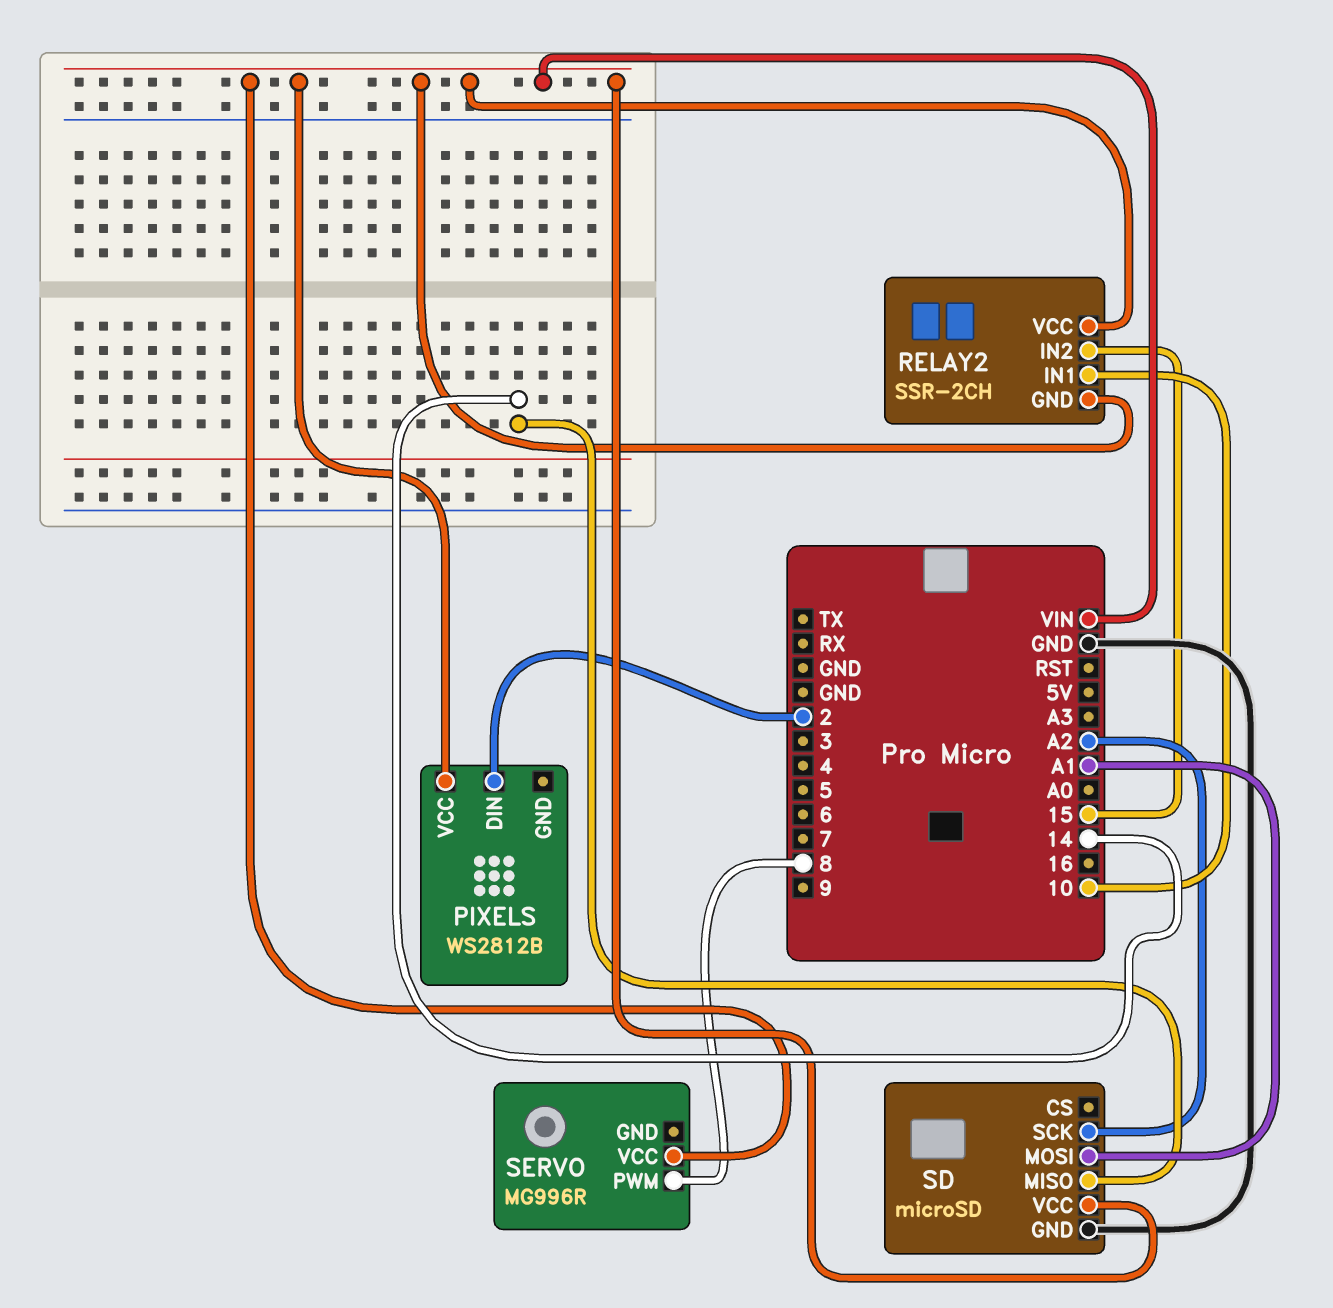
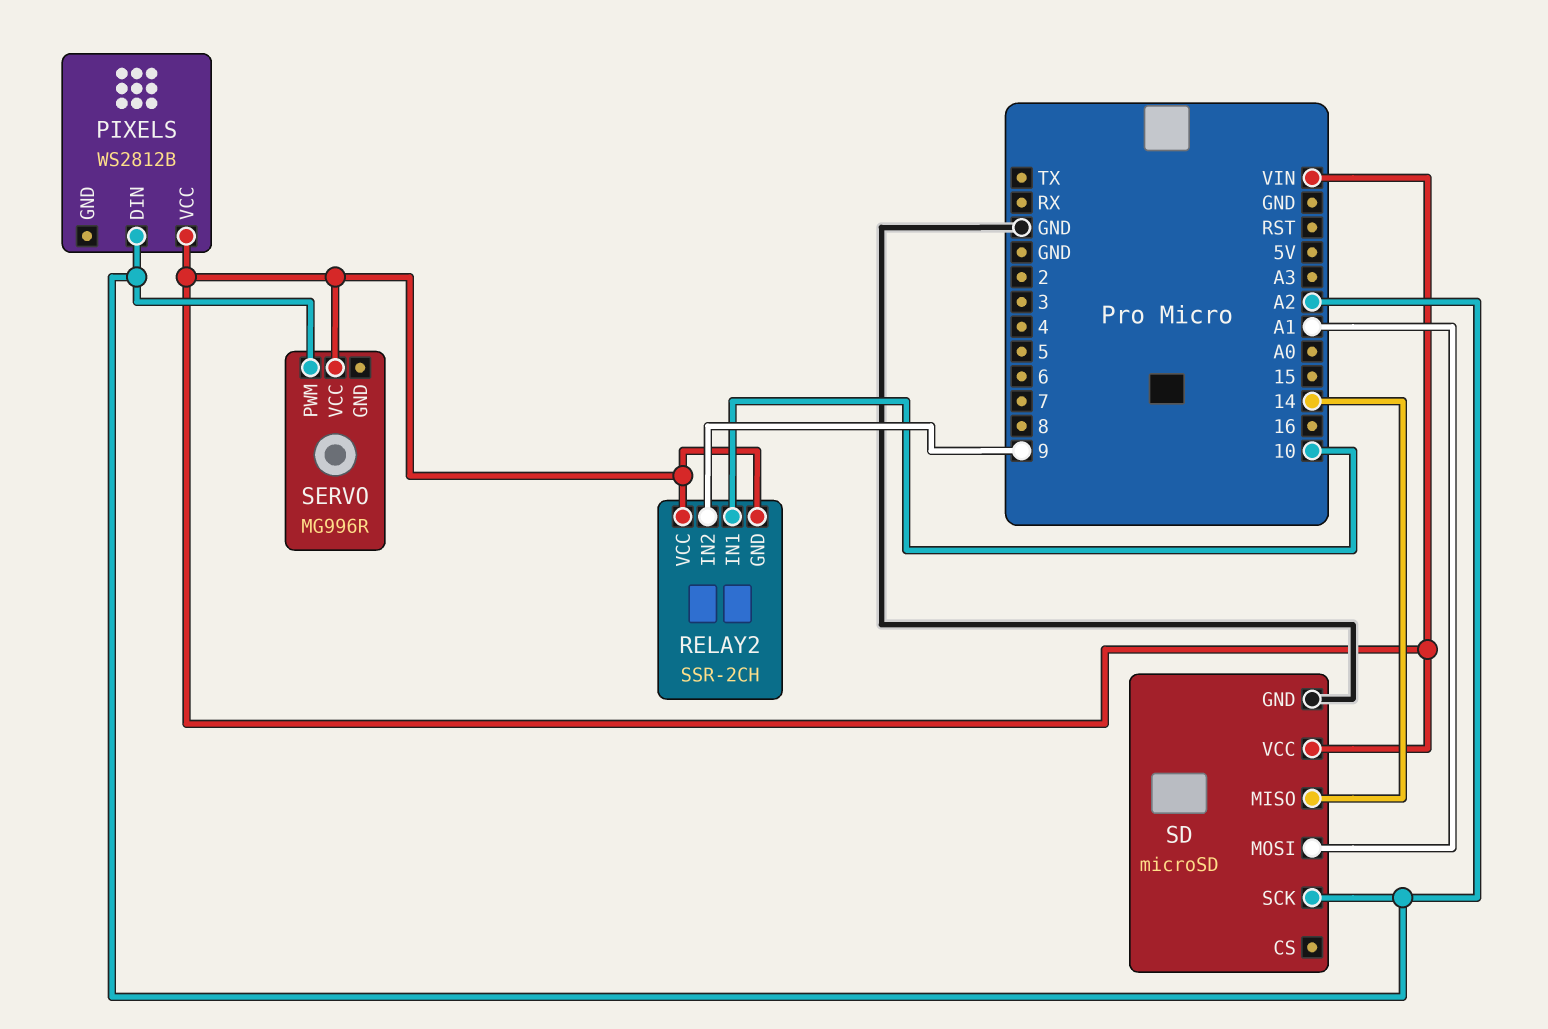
PIXELS pin DIN: 2 -> A2
RELAY2 pin IN2: 15 -> 9
SERVO pin PWM: 8 -> A2

